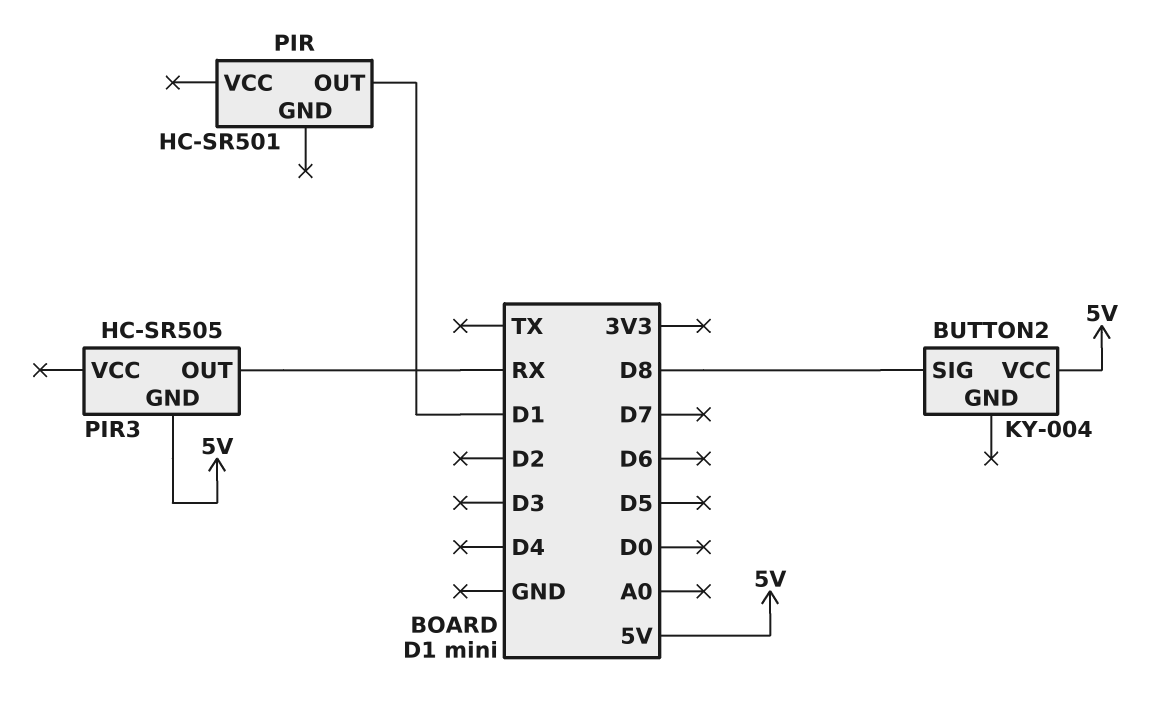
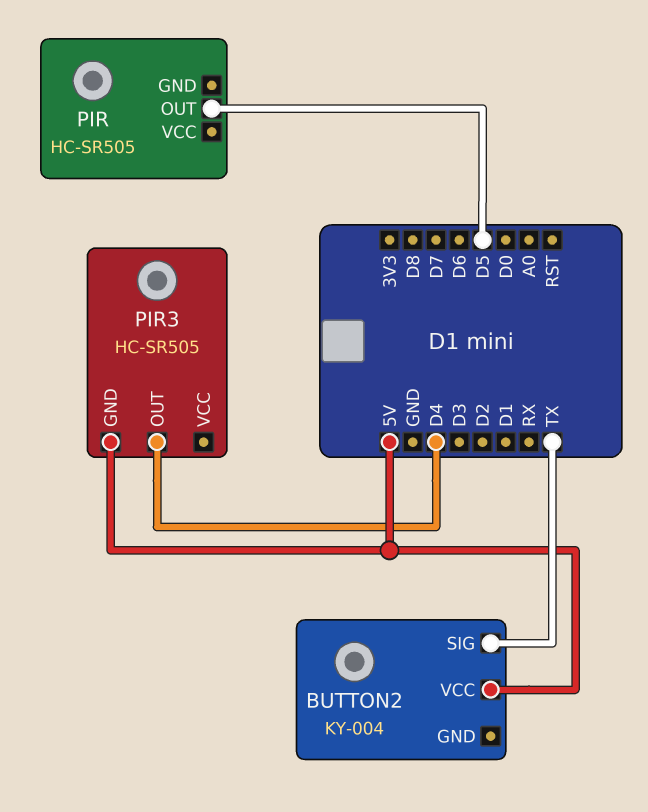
BUTTON2 pin SIG: D8 -> TX
PIR: HC-SR501 -> HC-SR505
PIR pin OUT: D1 -> D5
PIR3 pin OUT: RX -> D4

